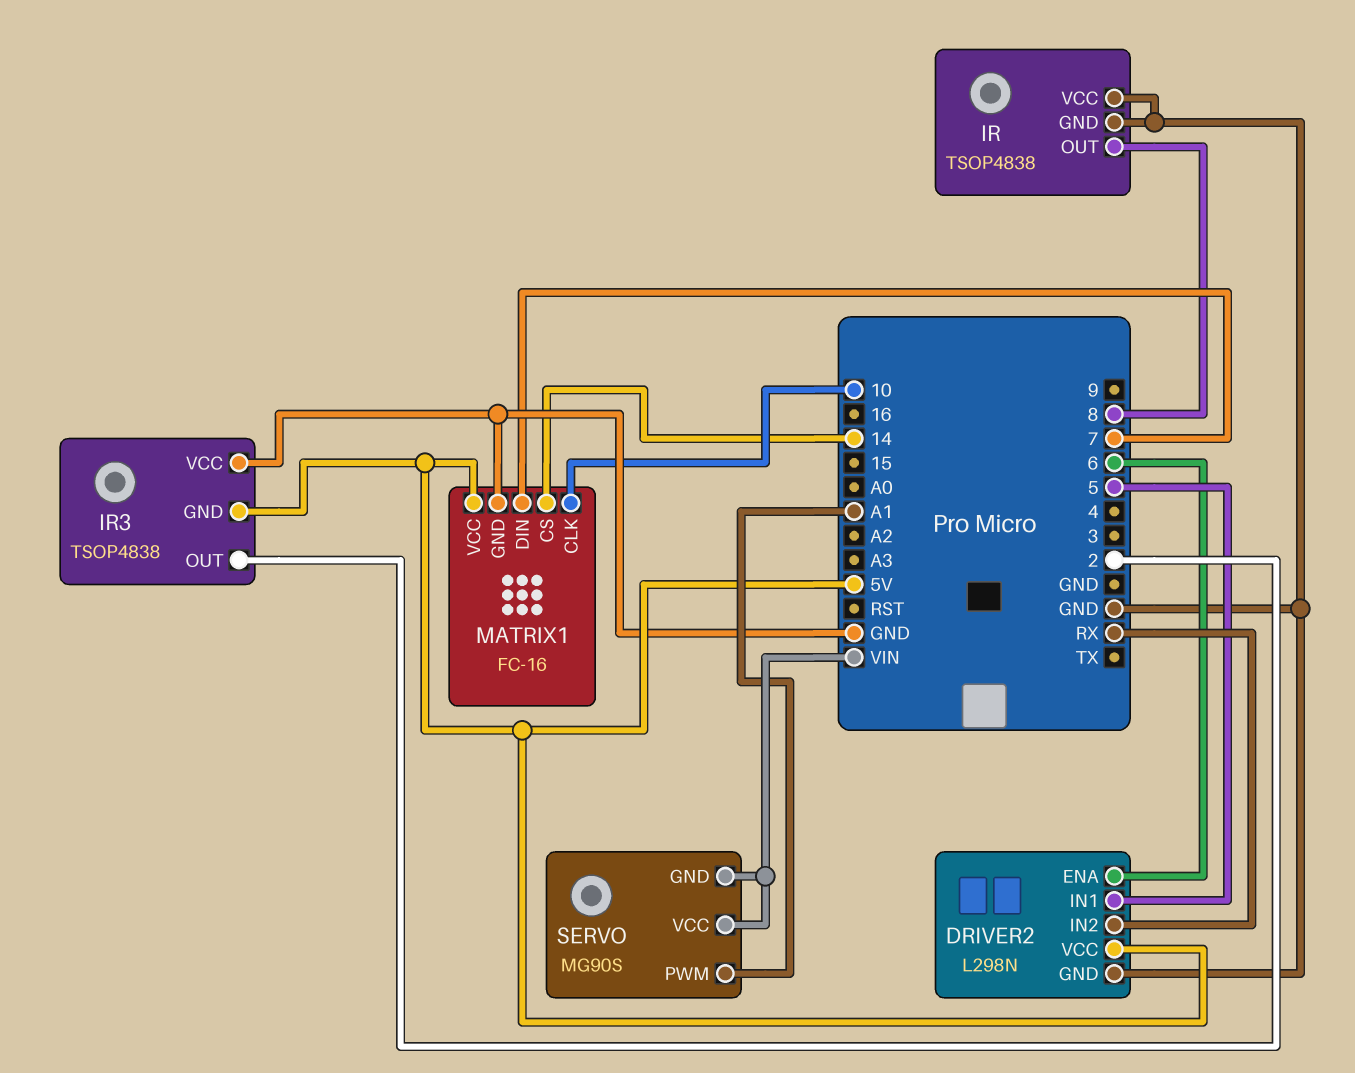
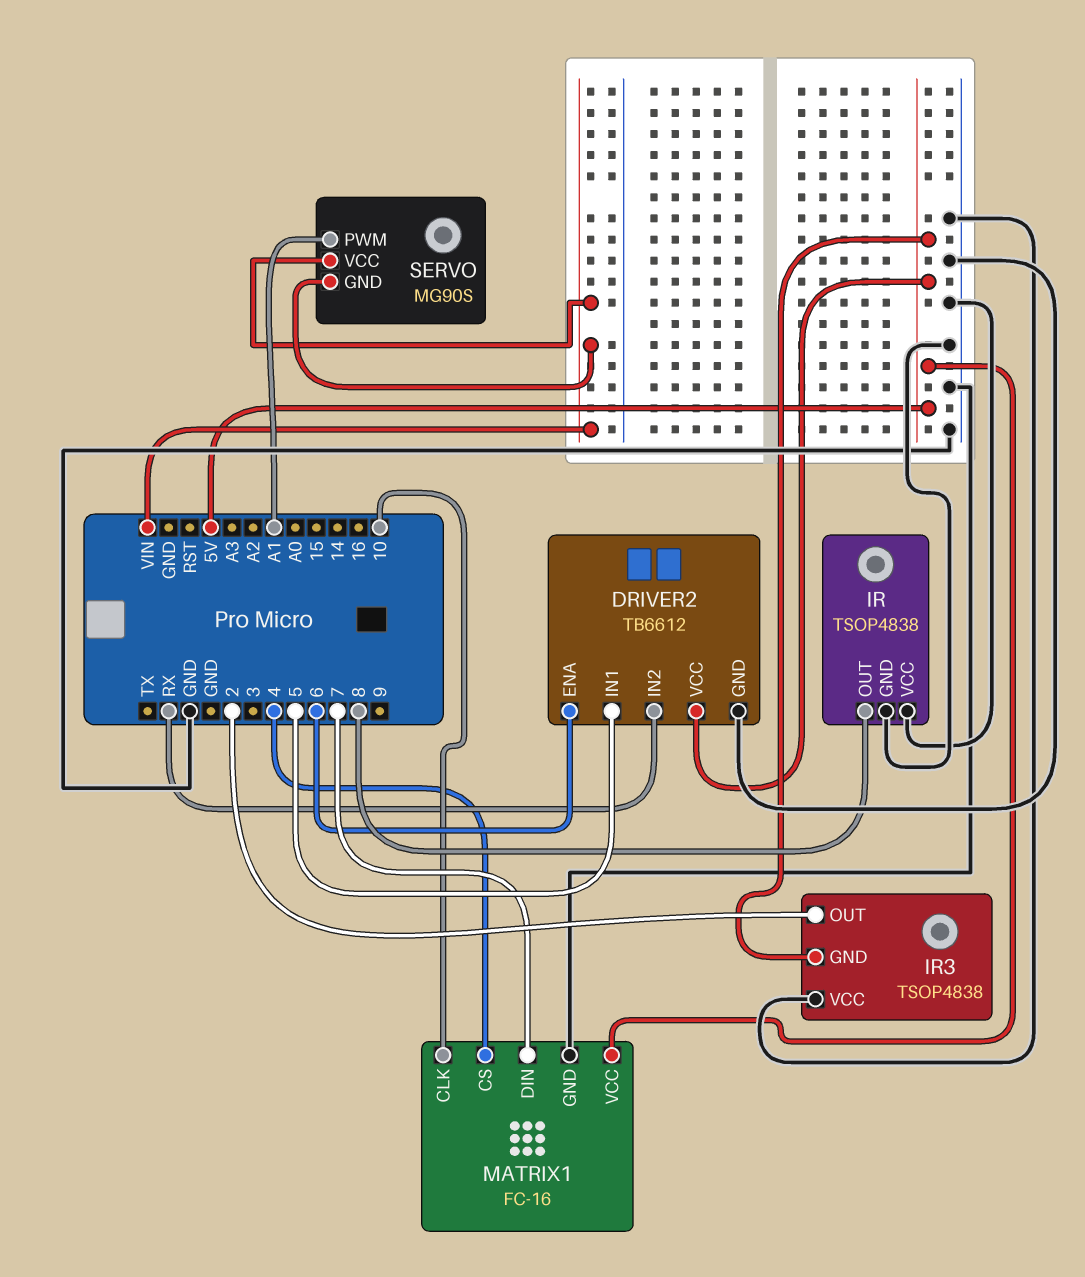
DRIVER2: L298N -> TB6612
MATRIX1 pin CS: 14 -> 4

